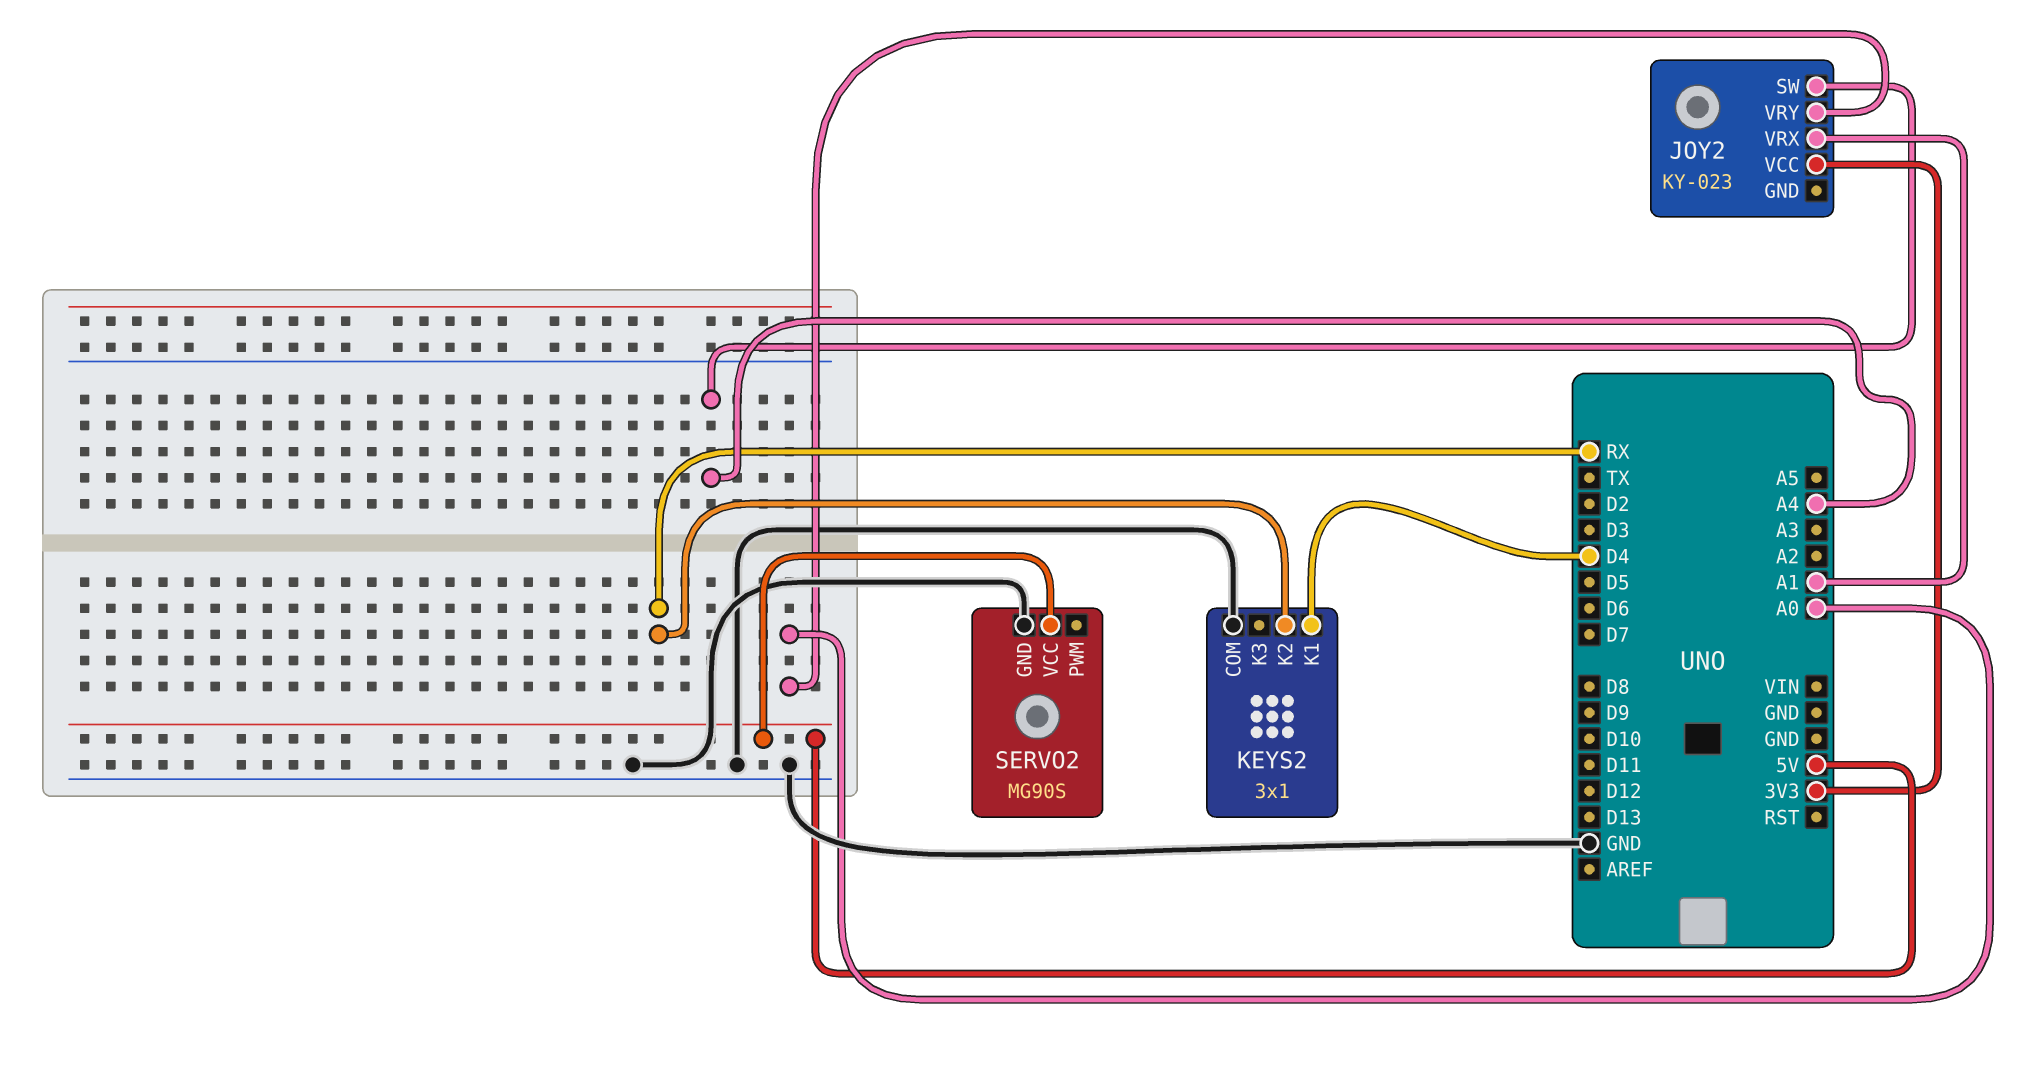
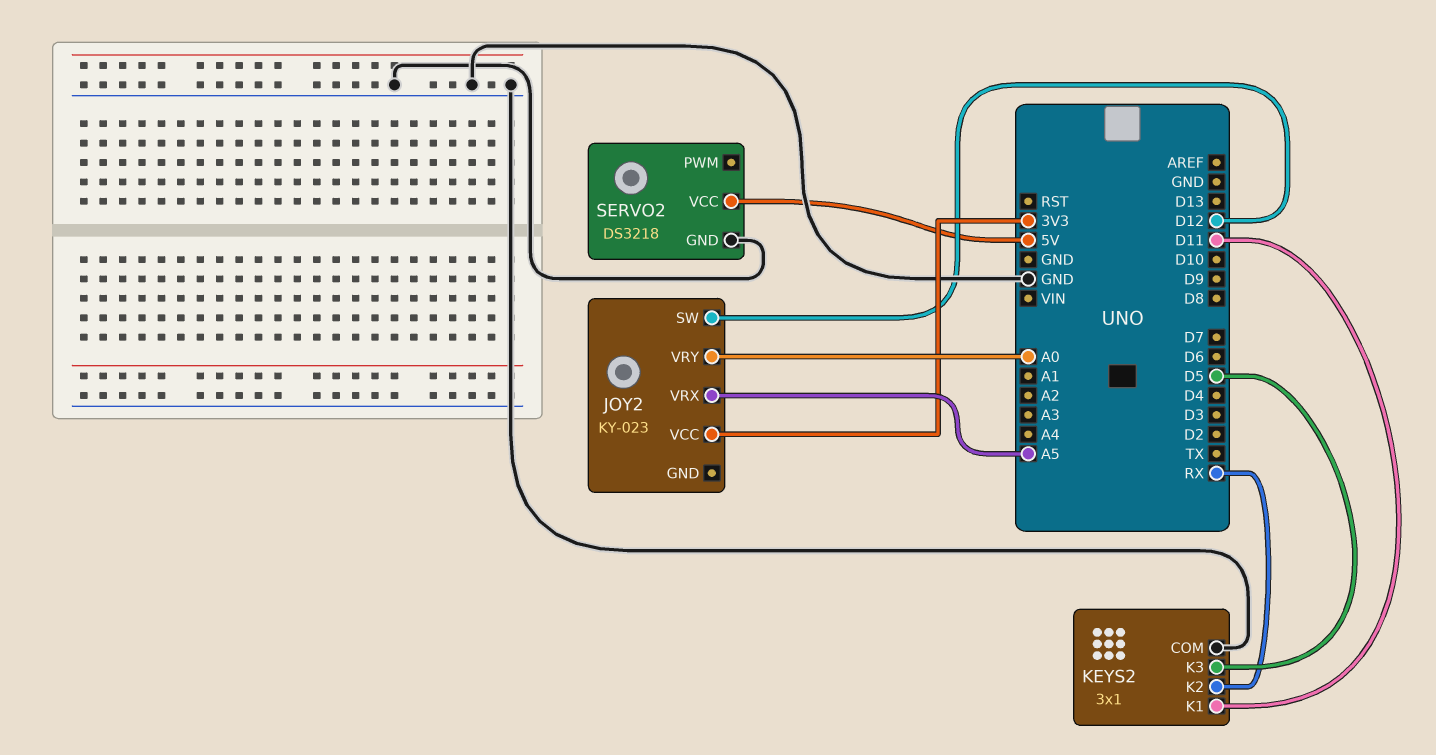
JOY2 pin SW: A4 -> D12
JOY2 pin VRX: A1 -> A5
KEYS2 pin K1: D4 -> D11
KEYS2 pin K3: none -> D5
SERVO2: MG90S -> DS3218

